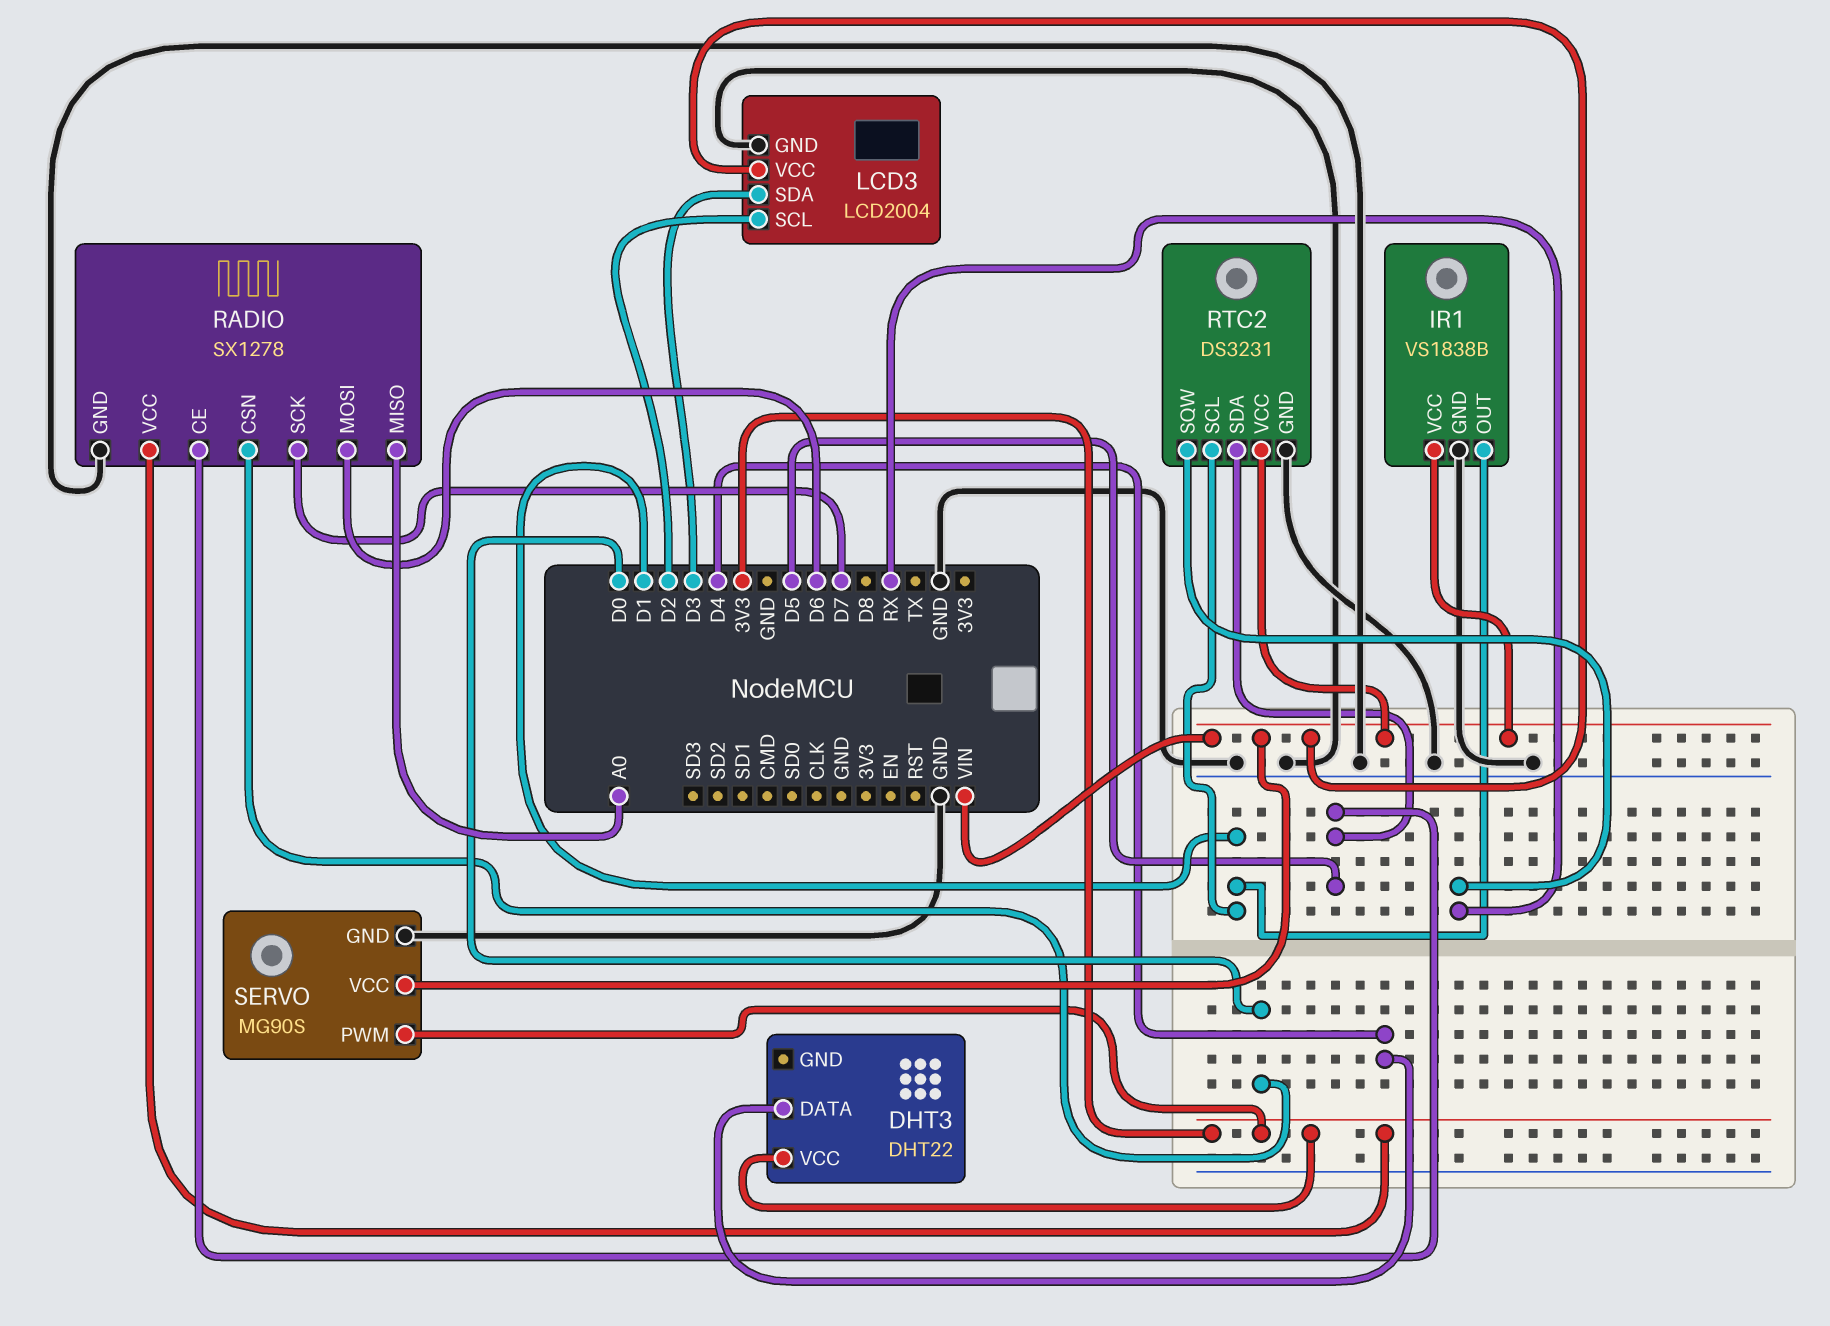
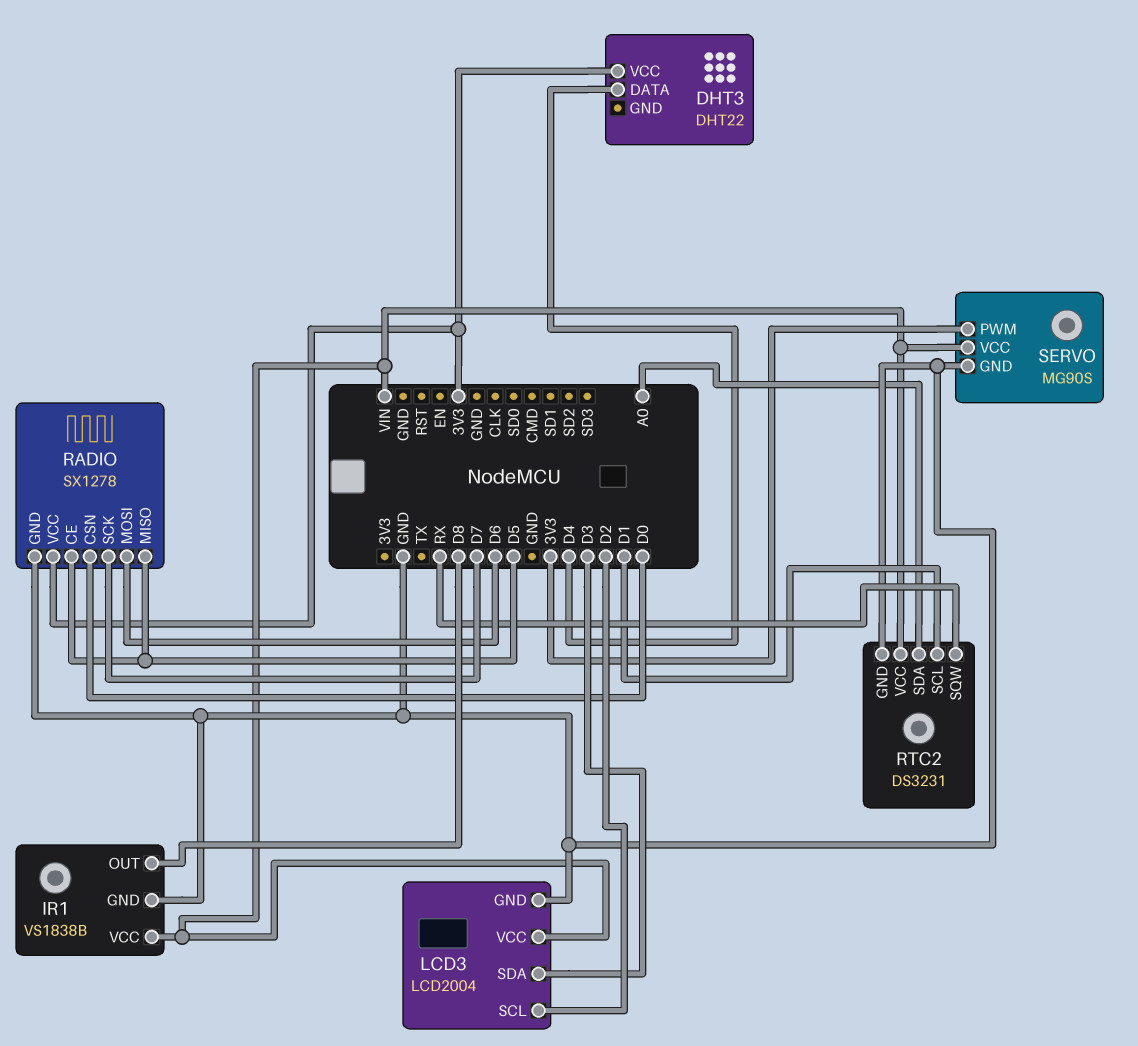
IR1 pin OUT: D1 -> D8
RADIO pin MISO: A0 -> D5
RTC2 pin SDA: D5 -> A0

